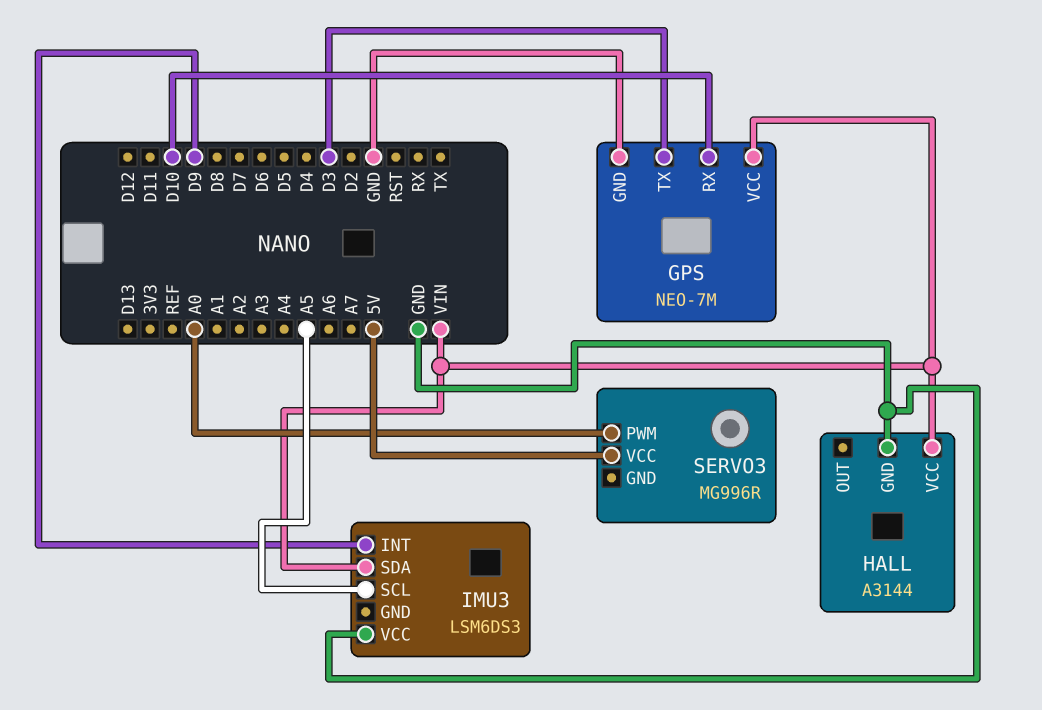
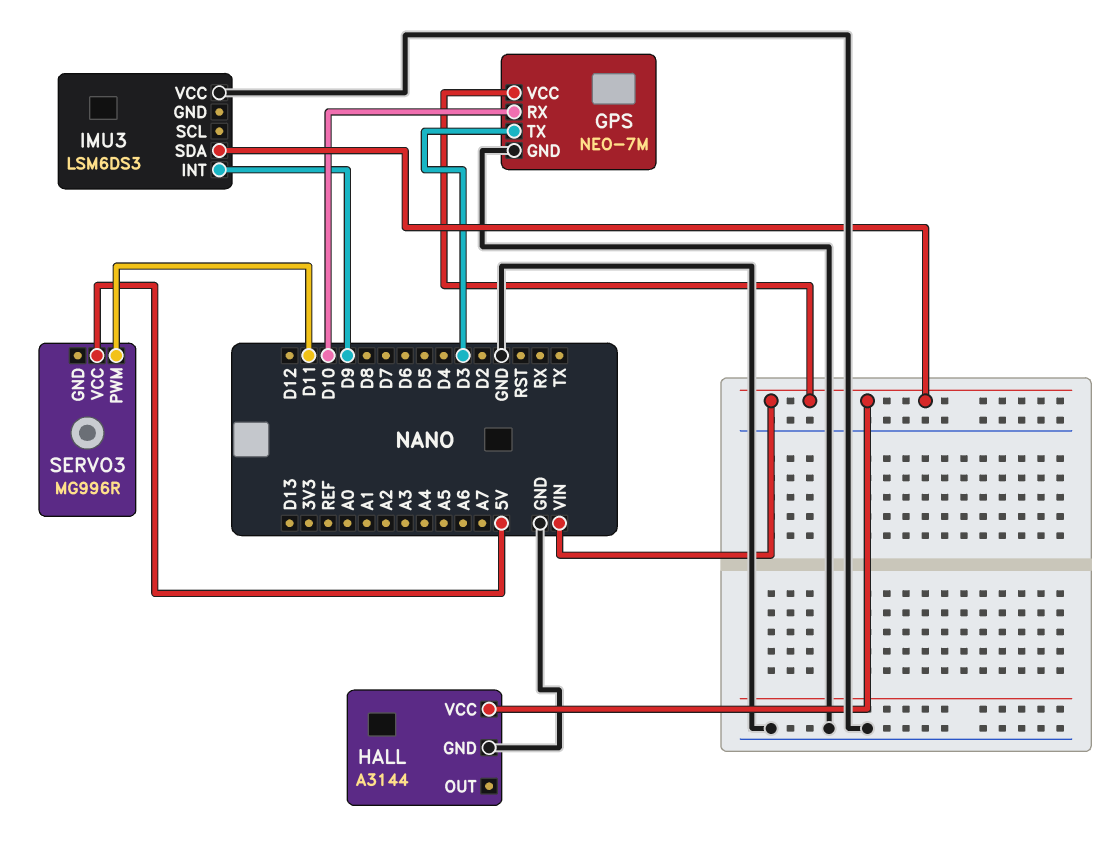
IMU3 pin SCL: A5 -> none
SERVO3 pin PWM: A0 -> D11

